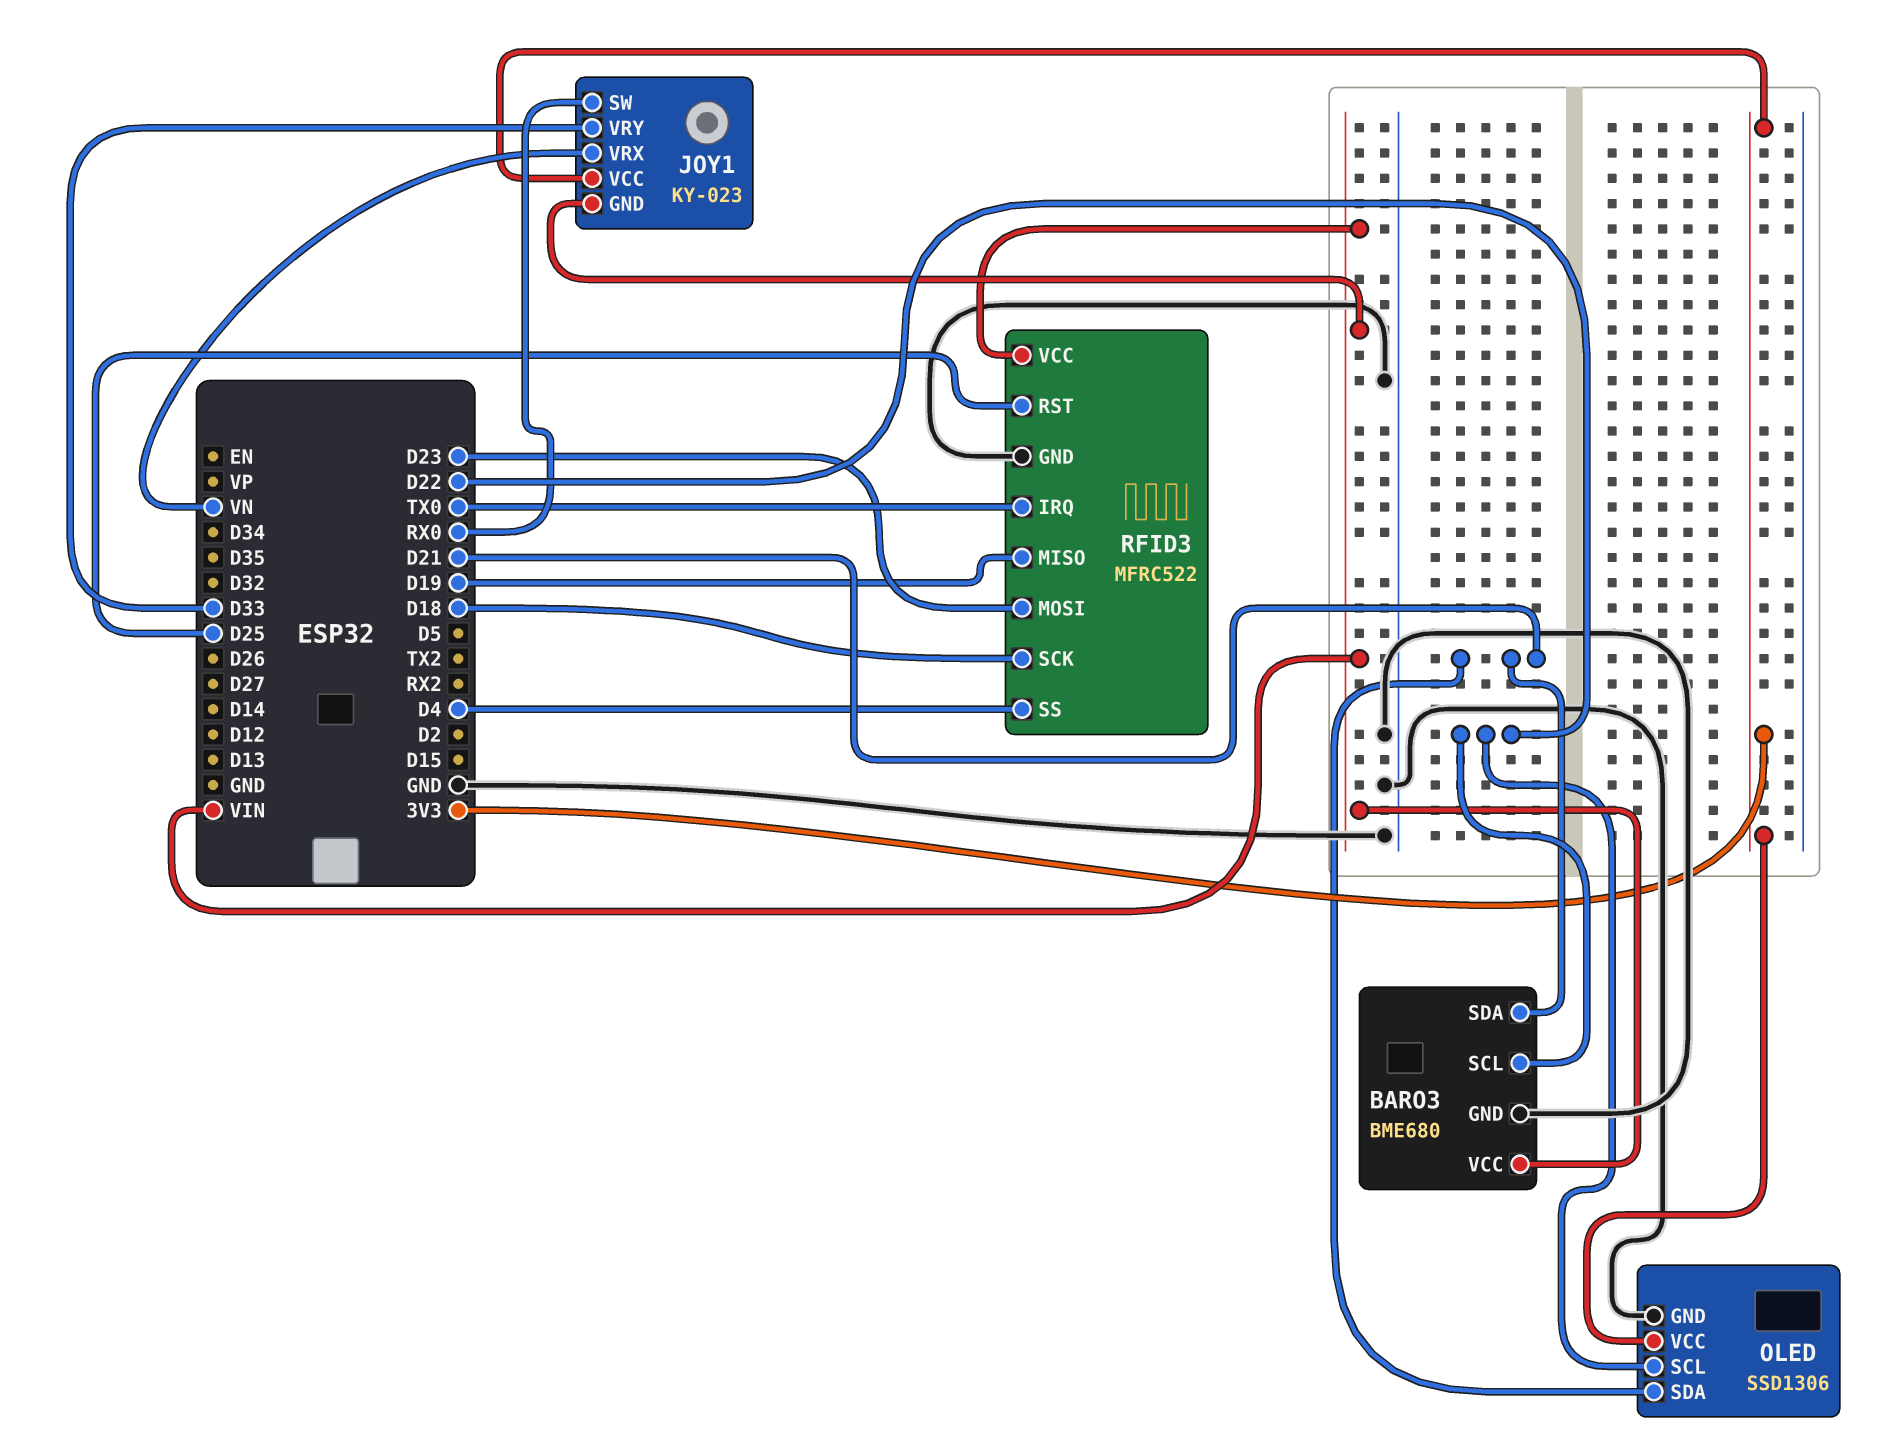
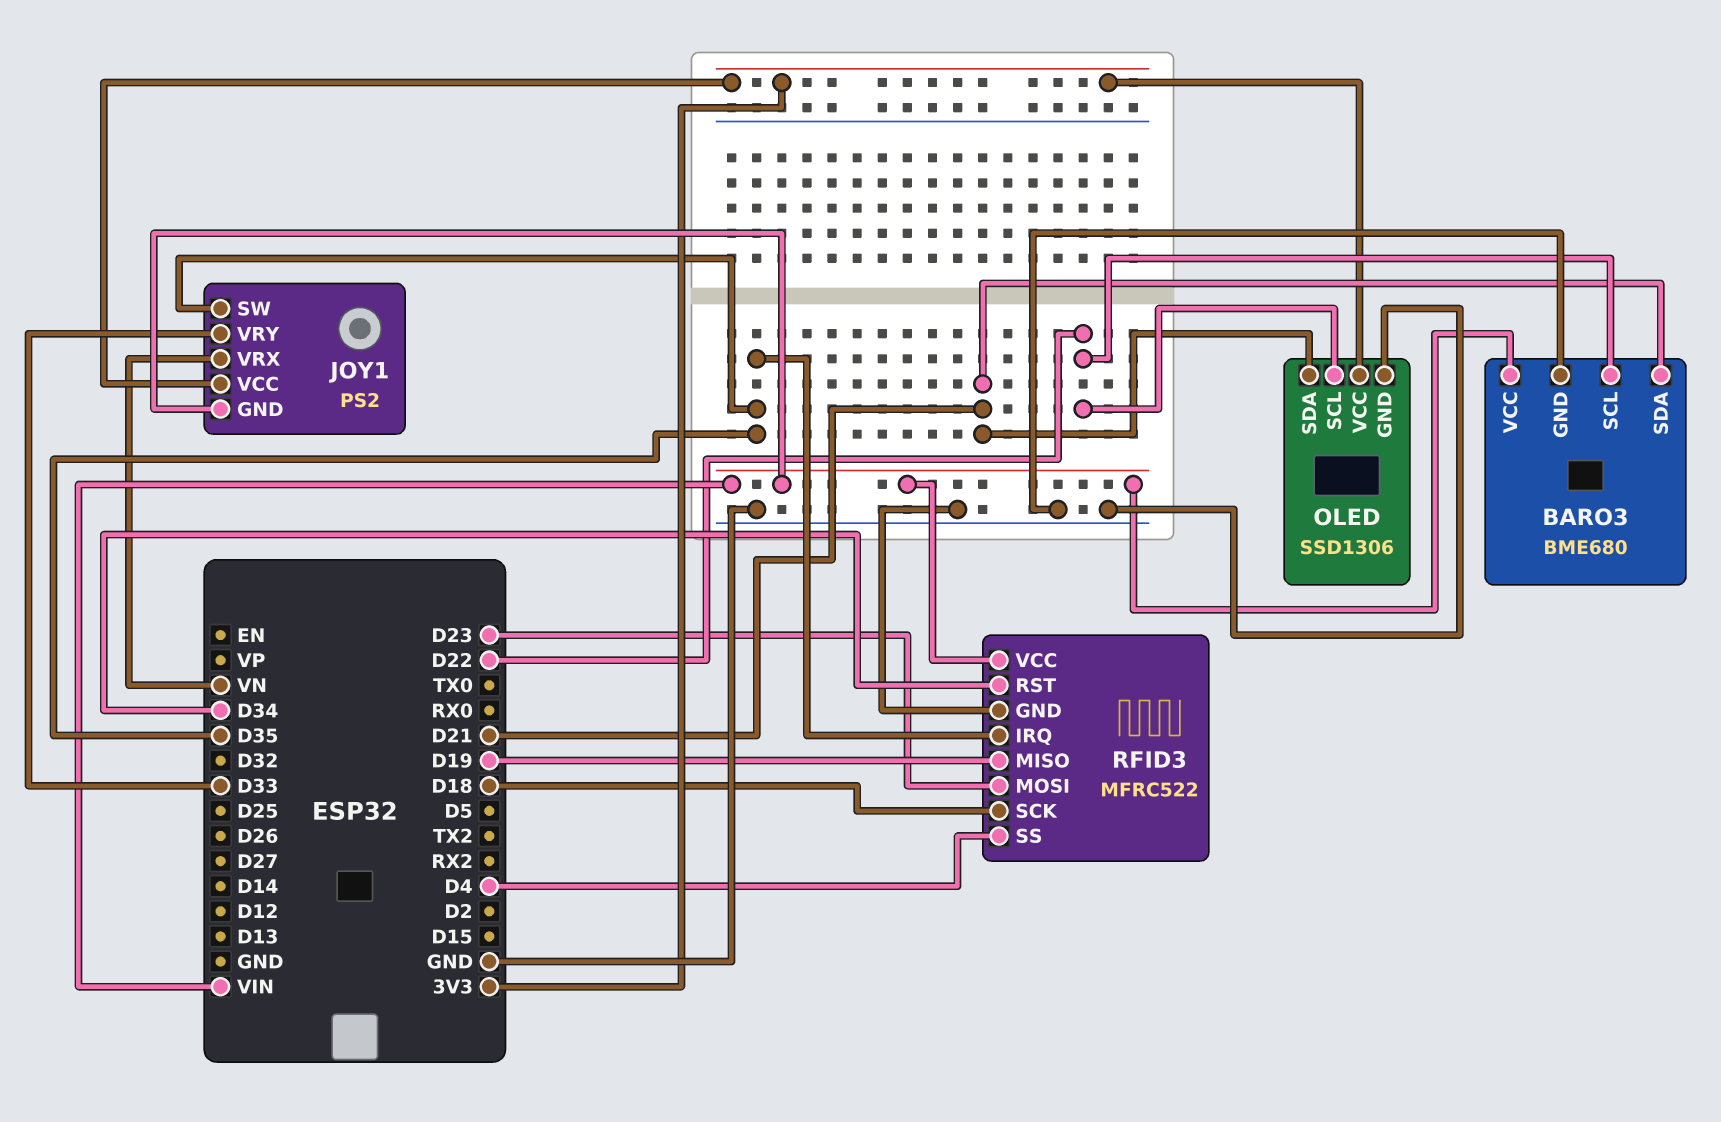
JOY1: KY-023 -> PS2
JOY1 pin SW: RX0 -> D35
RFID3 pin IRQ: TX0 -> D35
RFID3 pin RST: D25 -> D34

